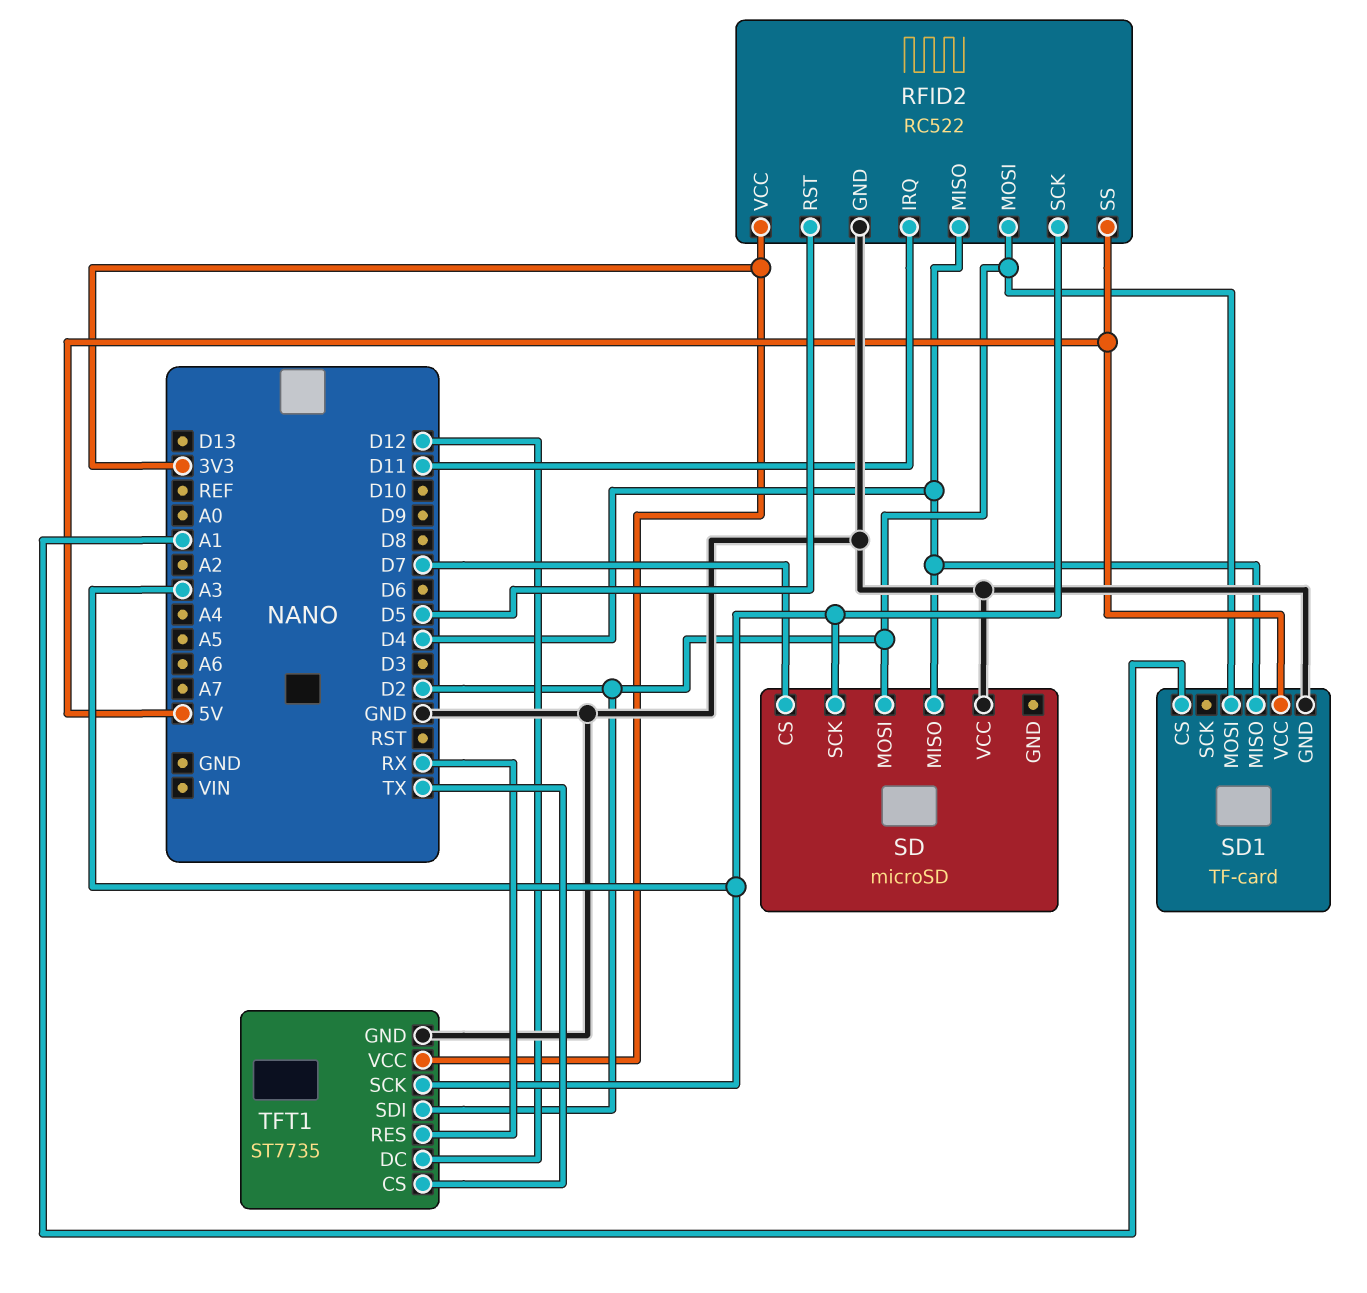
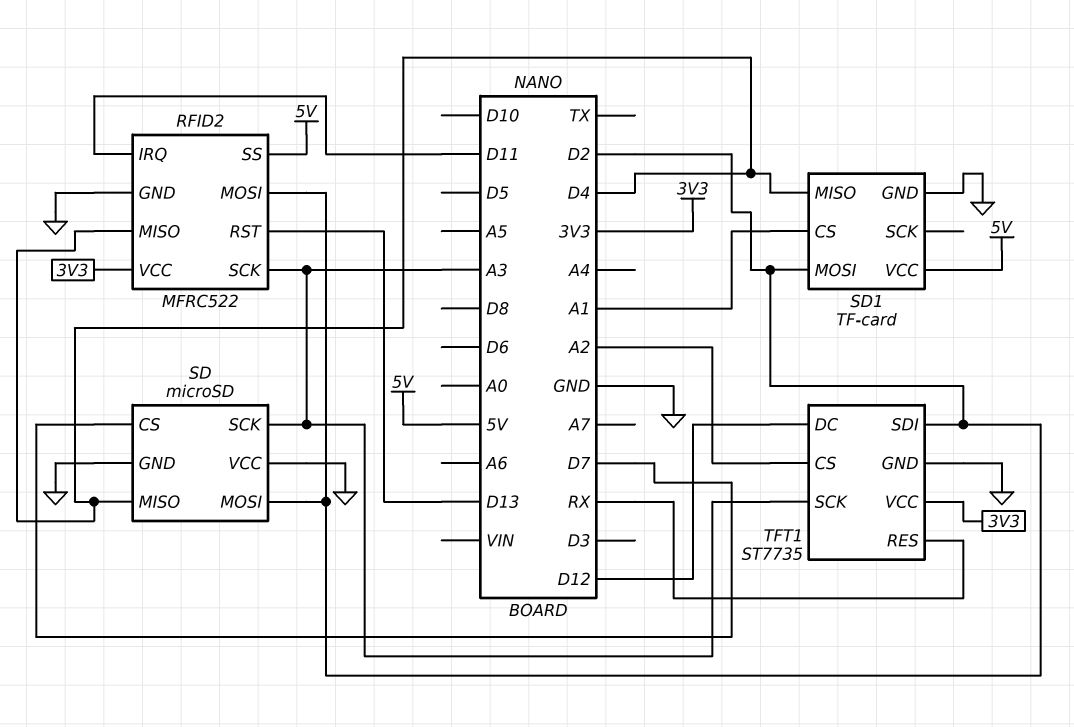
RFID2: RC522 -> MFRC522
RFID2 pin RST: D5 -> D13
SD pin GND: none -> GND
TFT1 pin CS: TX -> A2

